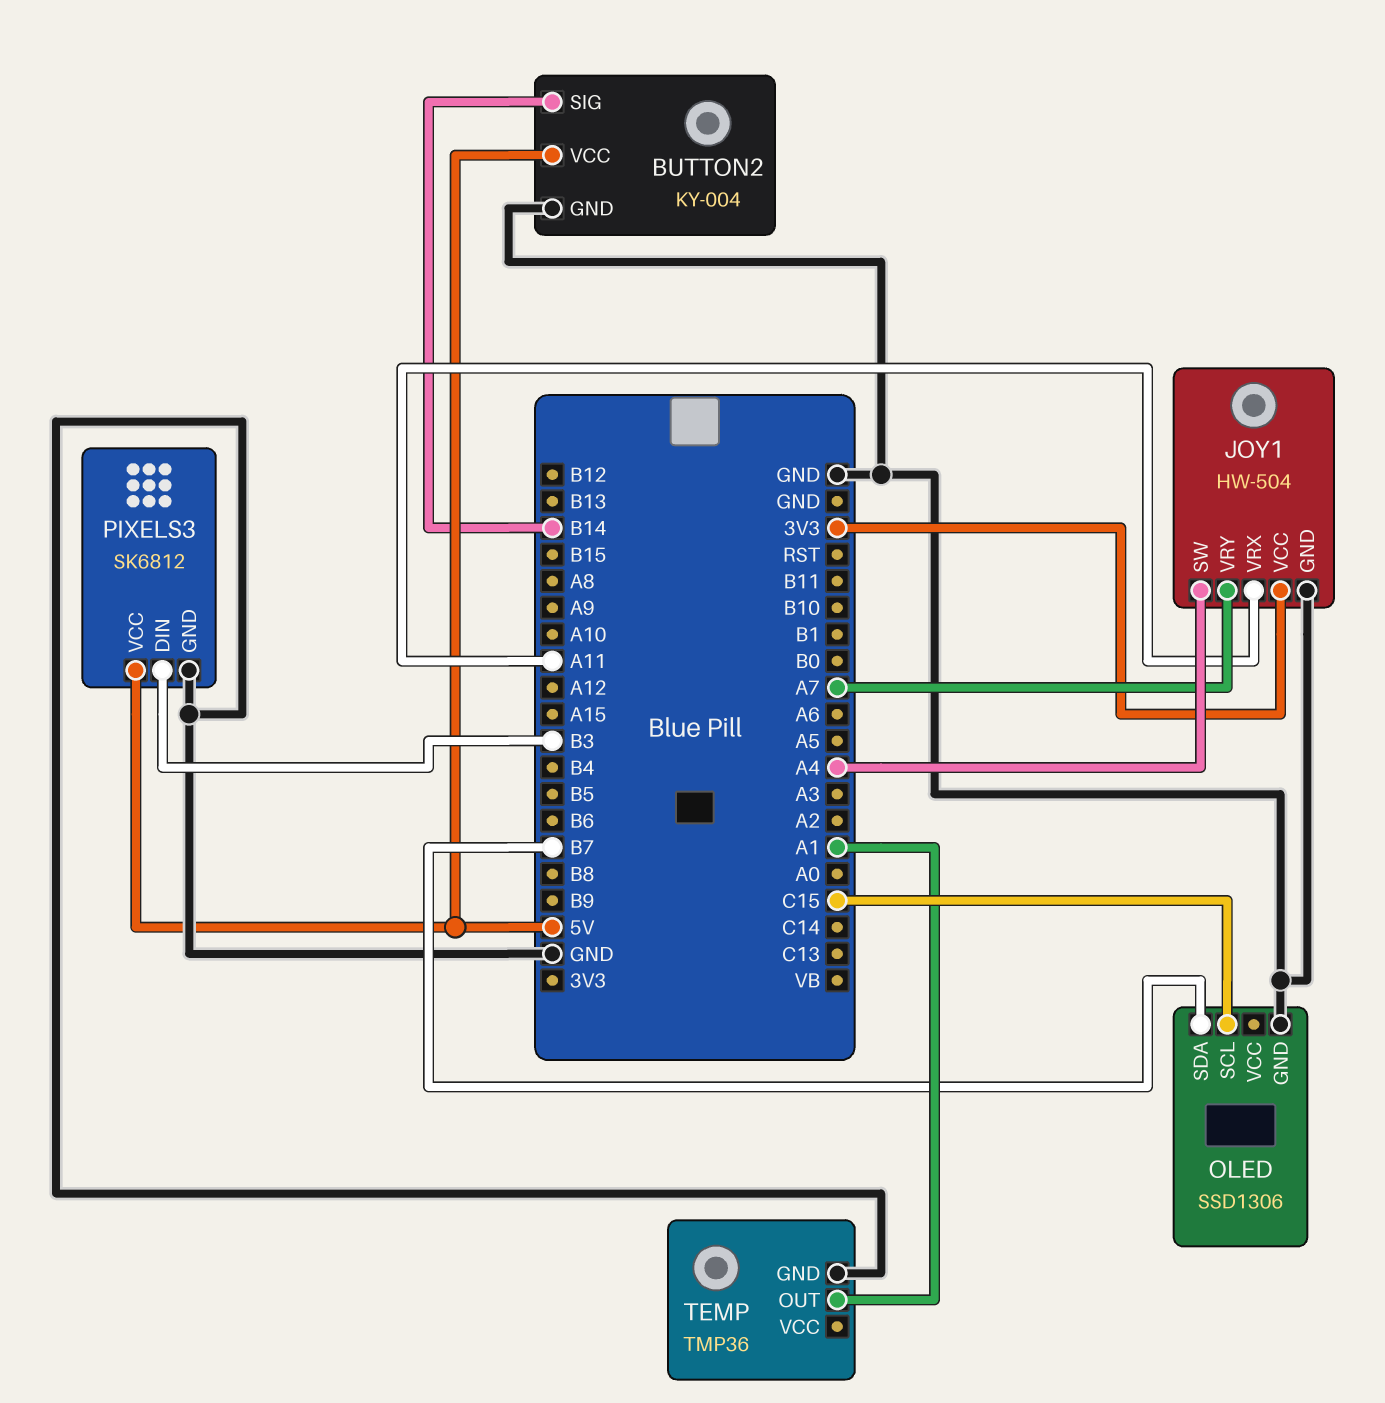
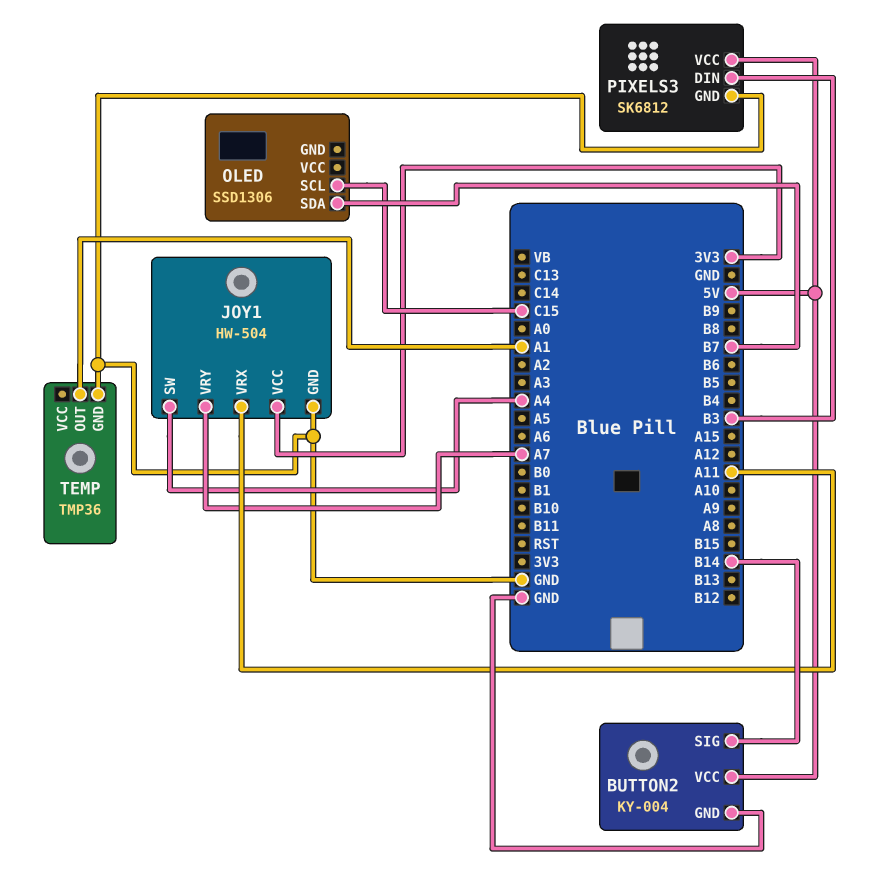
OLED pin GND: GND -> none

